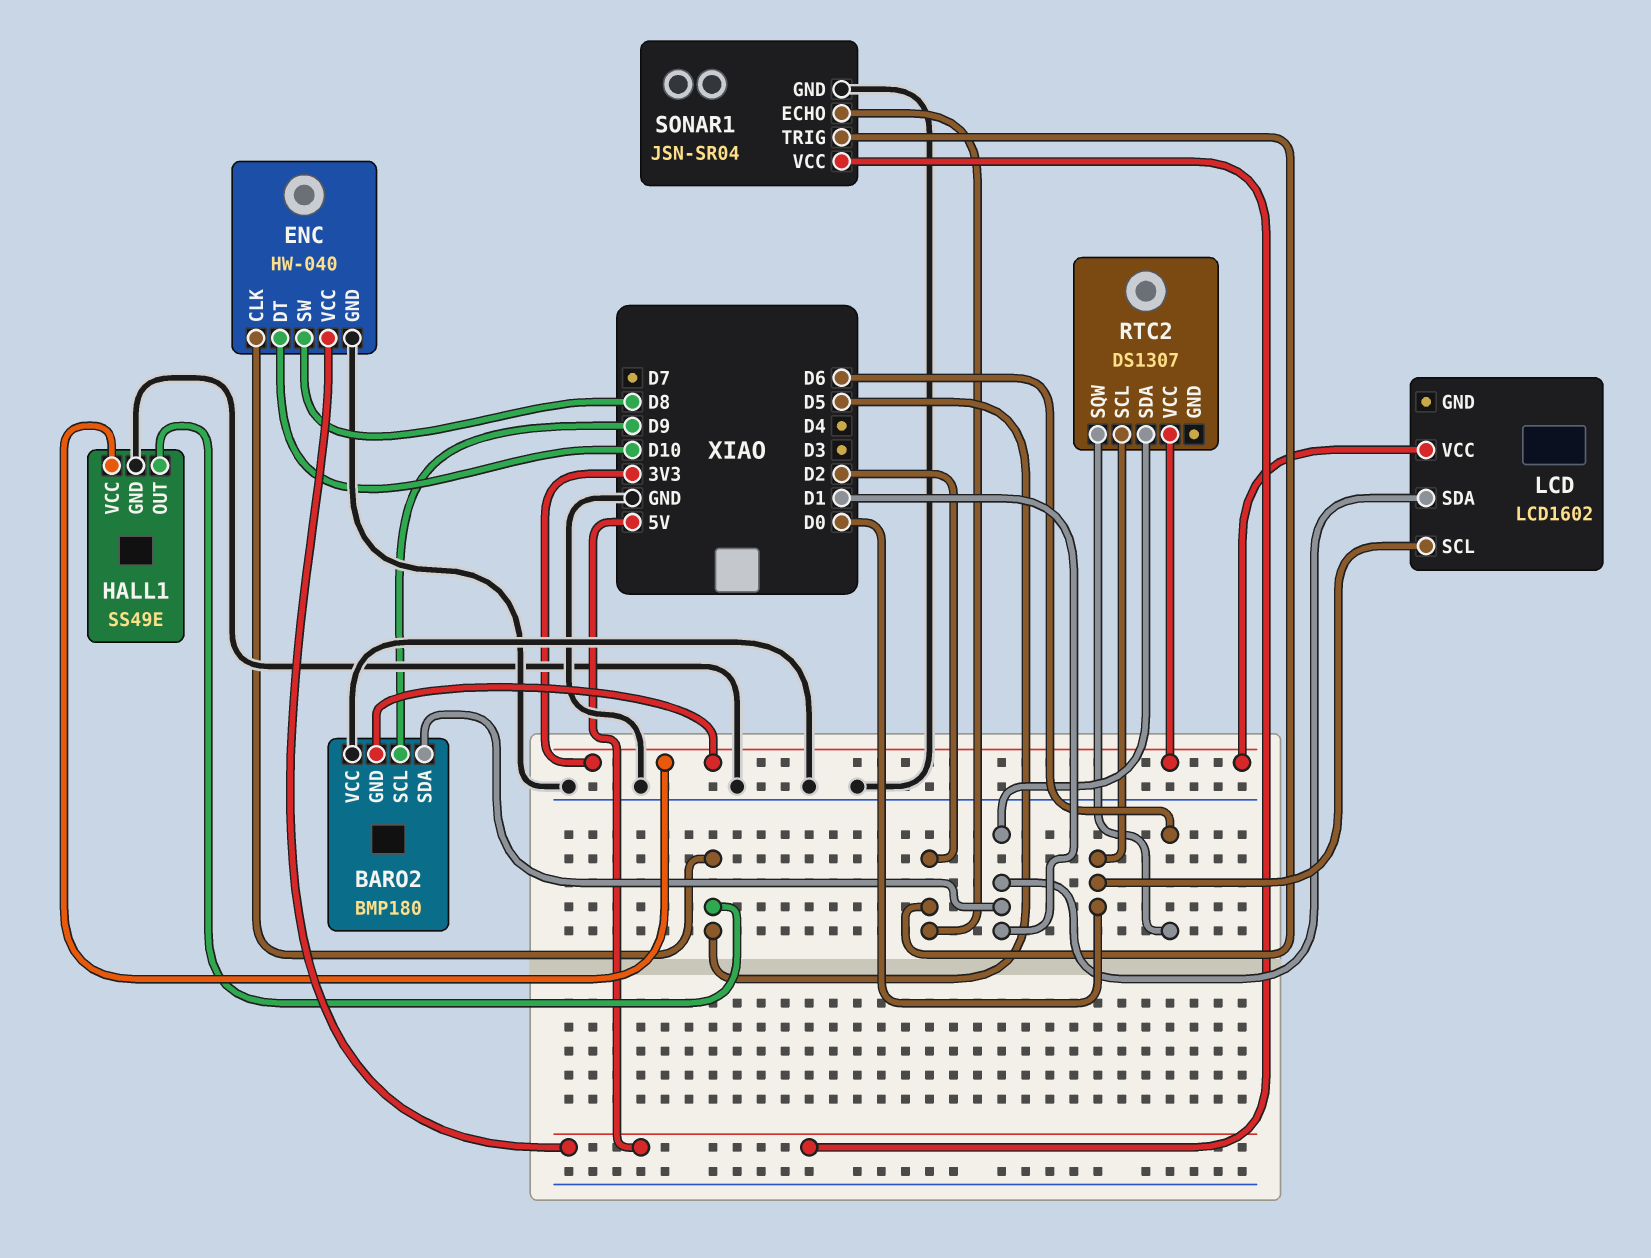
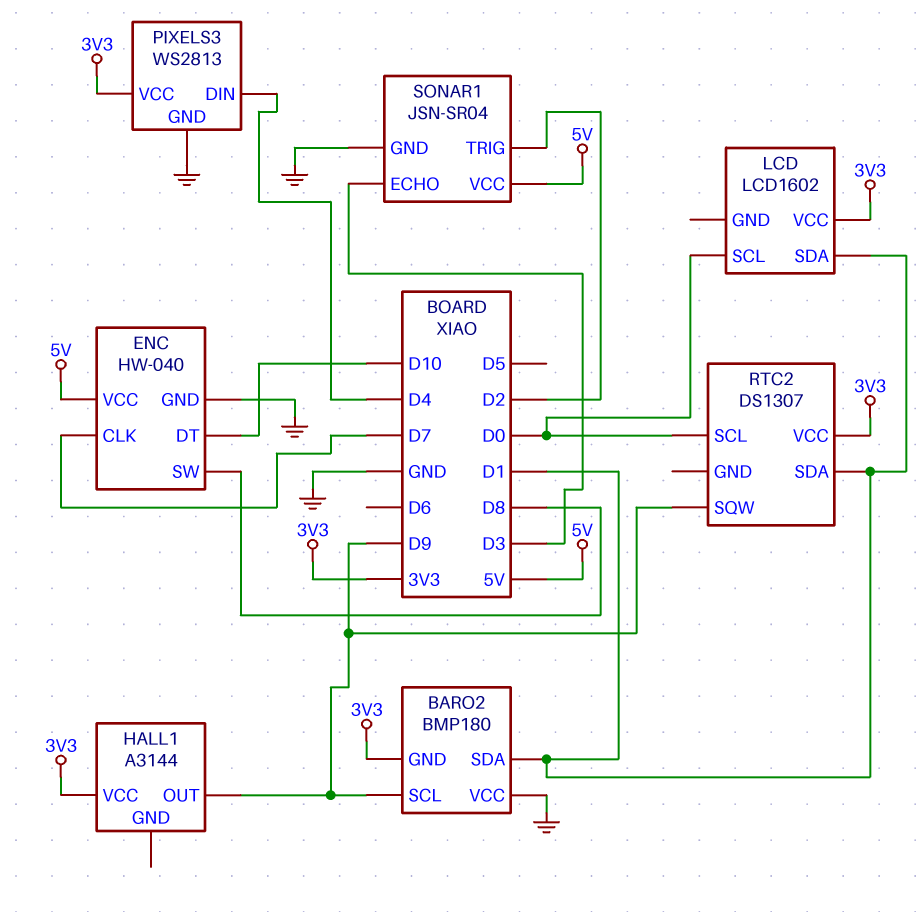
ENC pin CLK: D5 -> D7
HALL1: SS49E -> A3144
HALL1 pin GND: GND -> none
HALL1 pin OUT: D5 -> D9
PIXELS3: none -> WS2813
PIXELS3 pin DIN: none -> D4
PIXELS3 pin GND: none -> GND
PIXELS3 pin VCC: none -> 3V3
RTC2 pin SQW: D6 -> D9
SONAR1 pin ECHO: D2 -> D3

